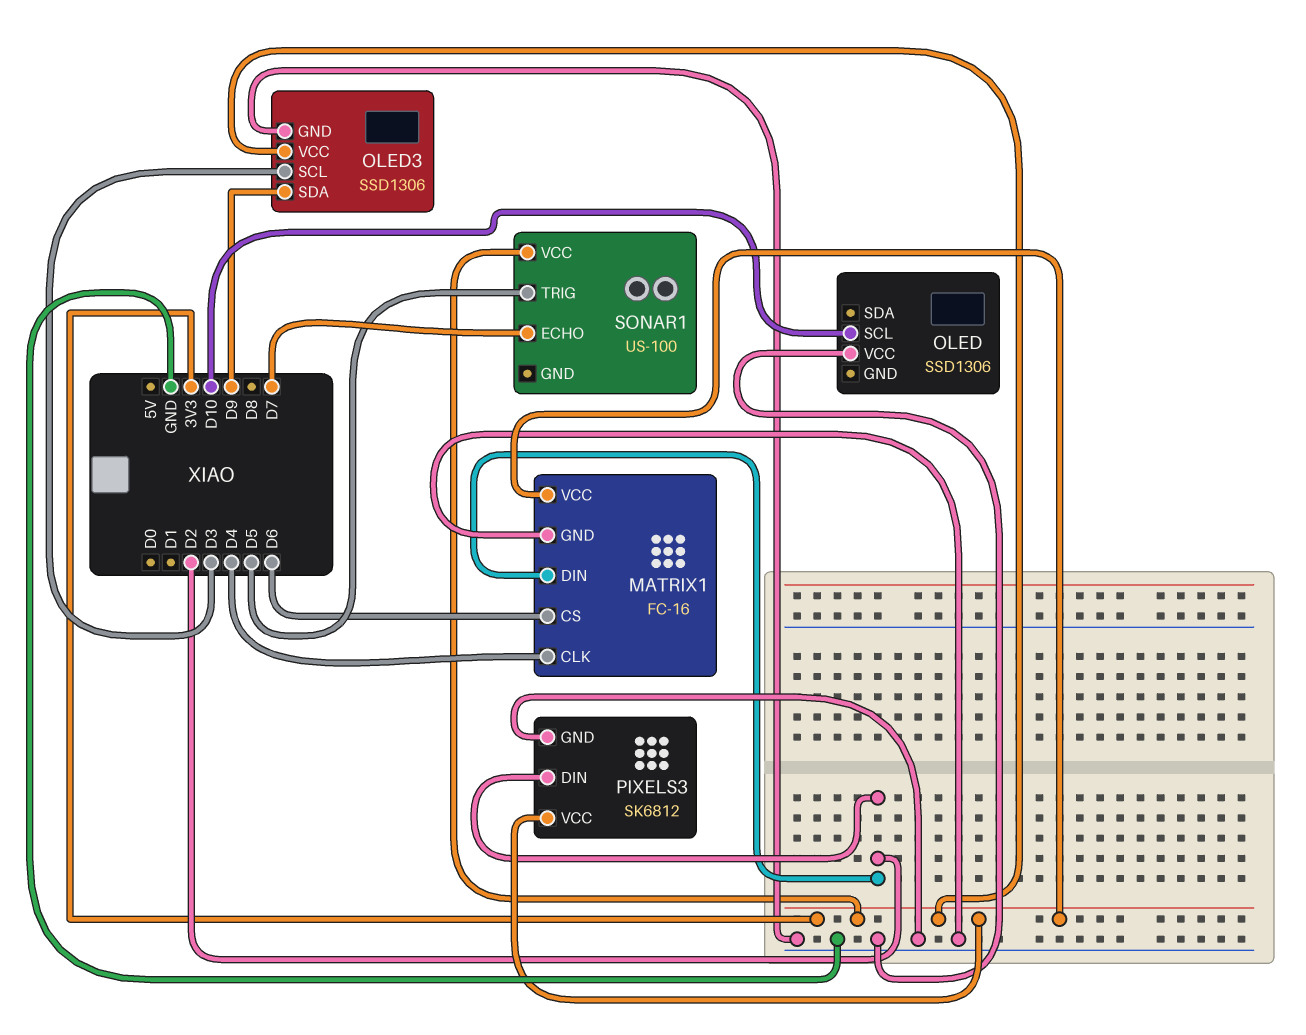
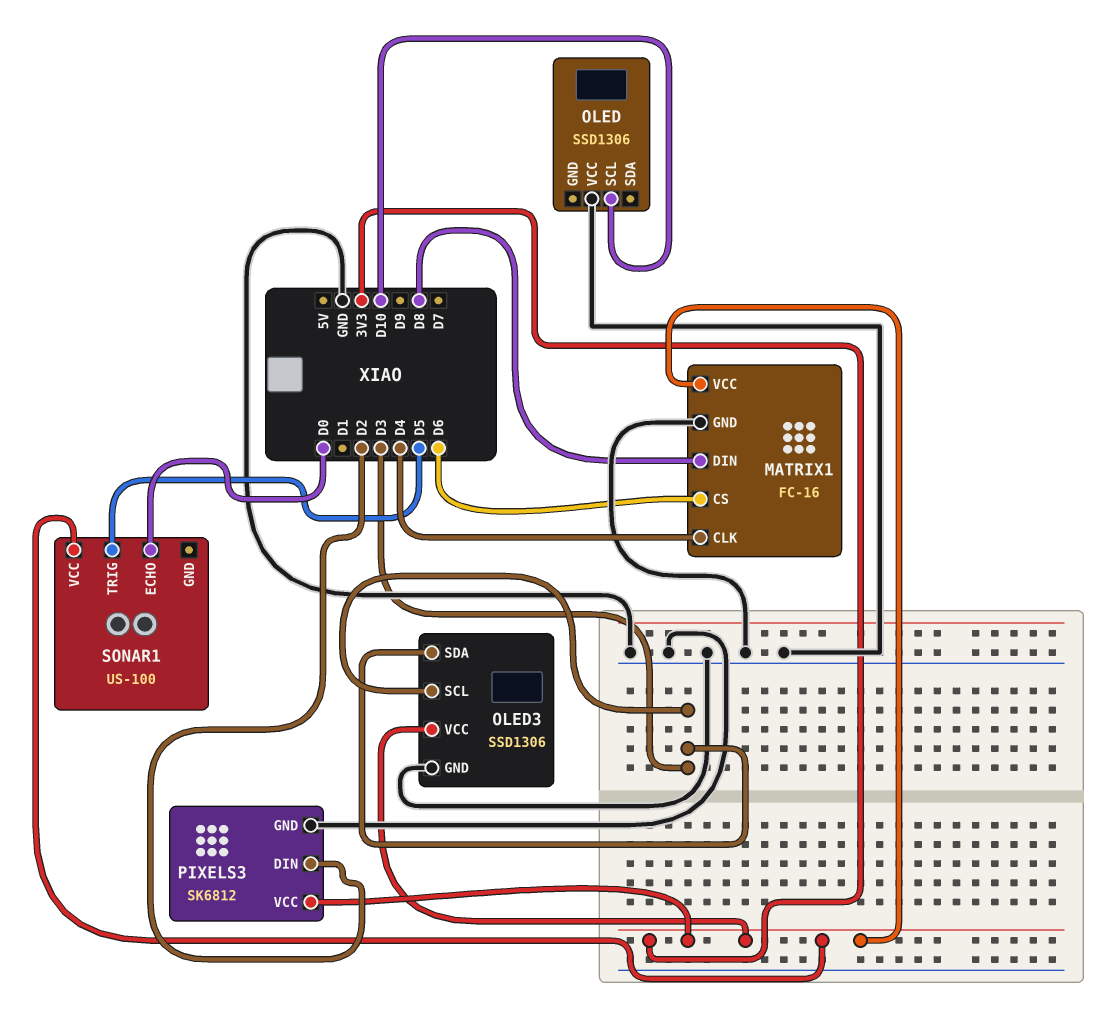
MATRIX1 pin DIN: D2 -> D8
OLED3 pin SDA: D9 -> D3
SONAR1 pin ECHO: D7 -> D0

